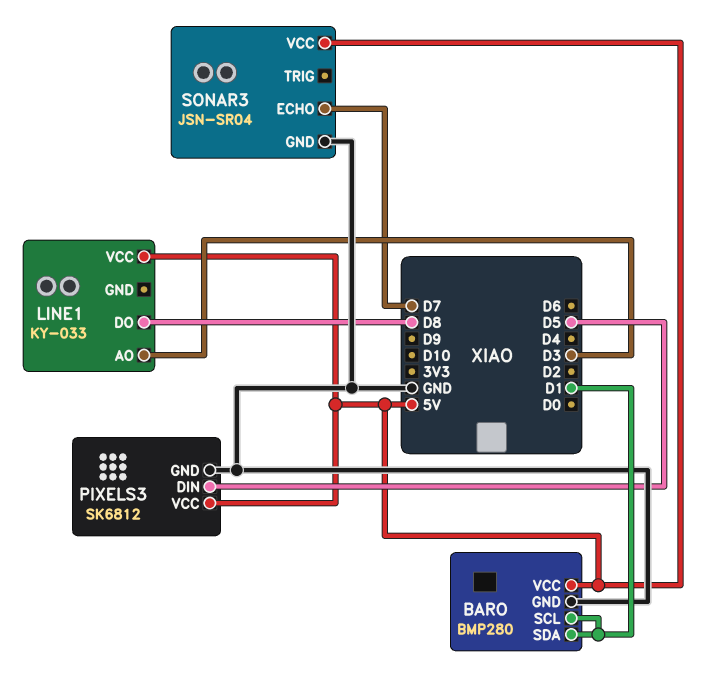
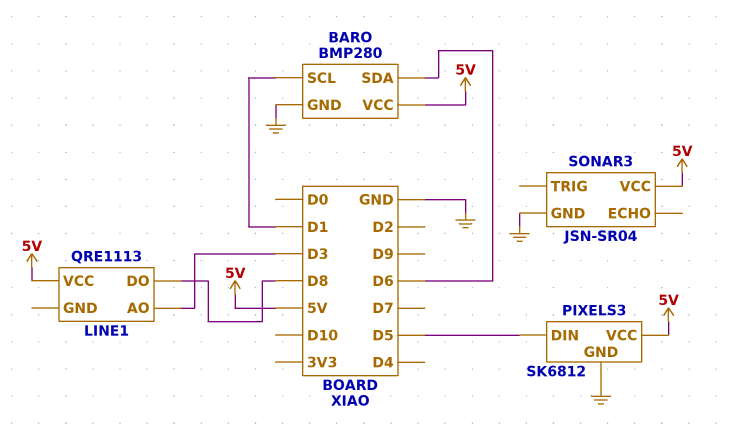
BARO pin SDA: D1 -> D6
LINE1: KY-033 -> QRE1113
SONAR3 pin ECHO: D7 -> none

